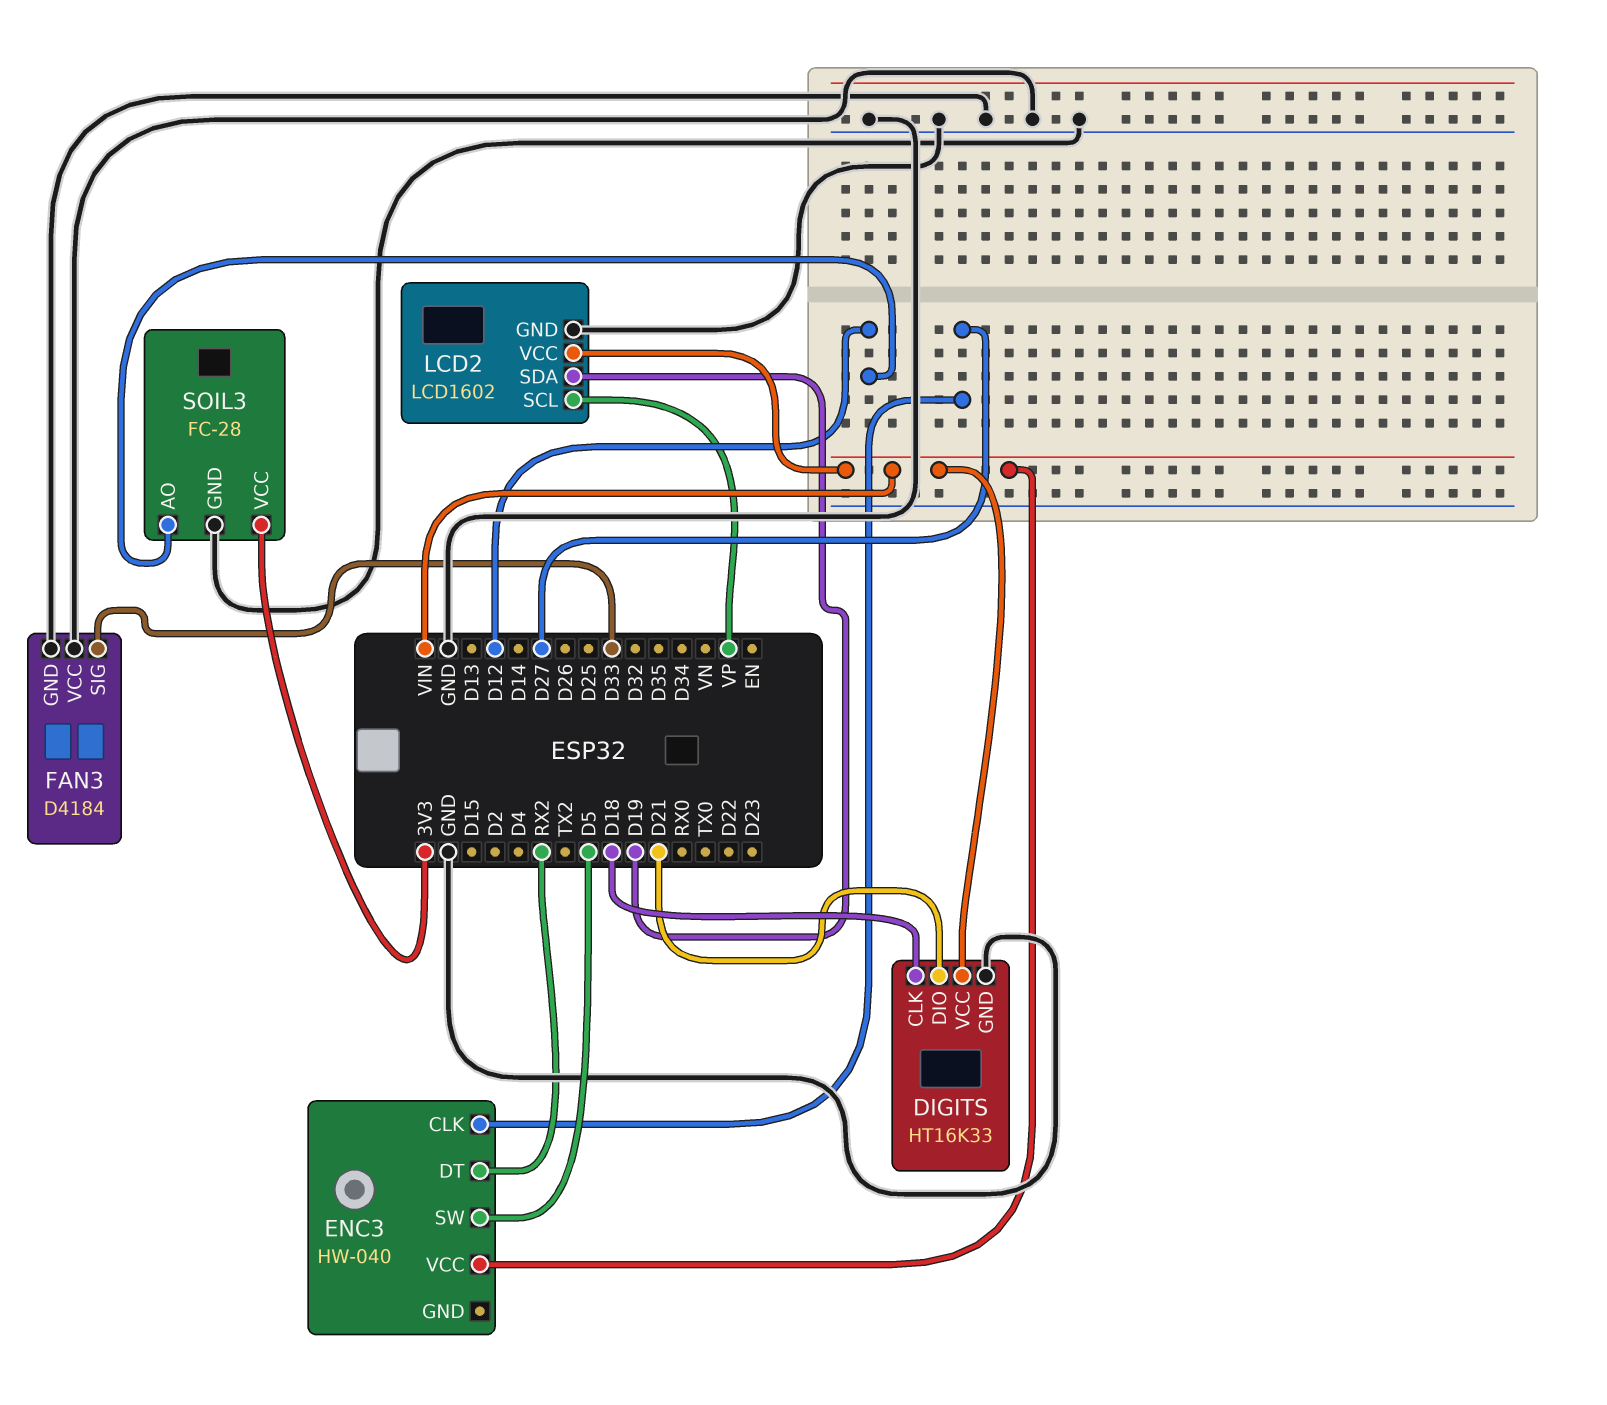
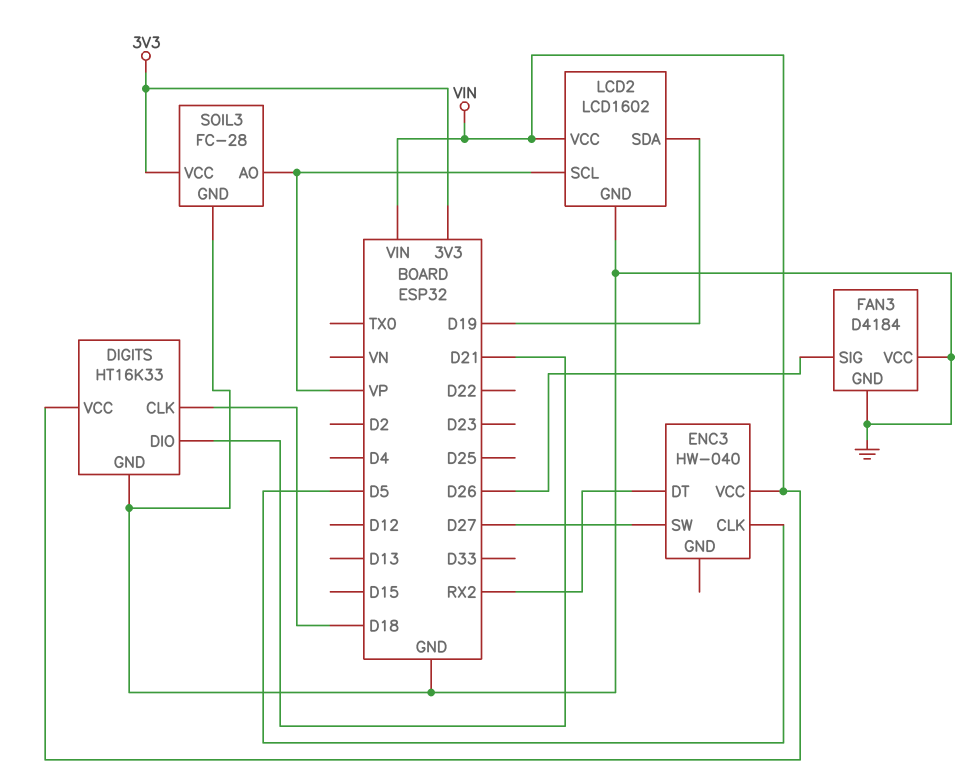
ENC3 pin CLK: D27 -> D5
ENC3 pin SW: D5 -> D27
FAN3 pin SIG: D33 -> D26
SOIL3 pin AO: D12 -> VP

